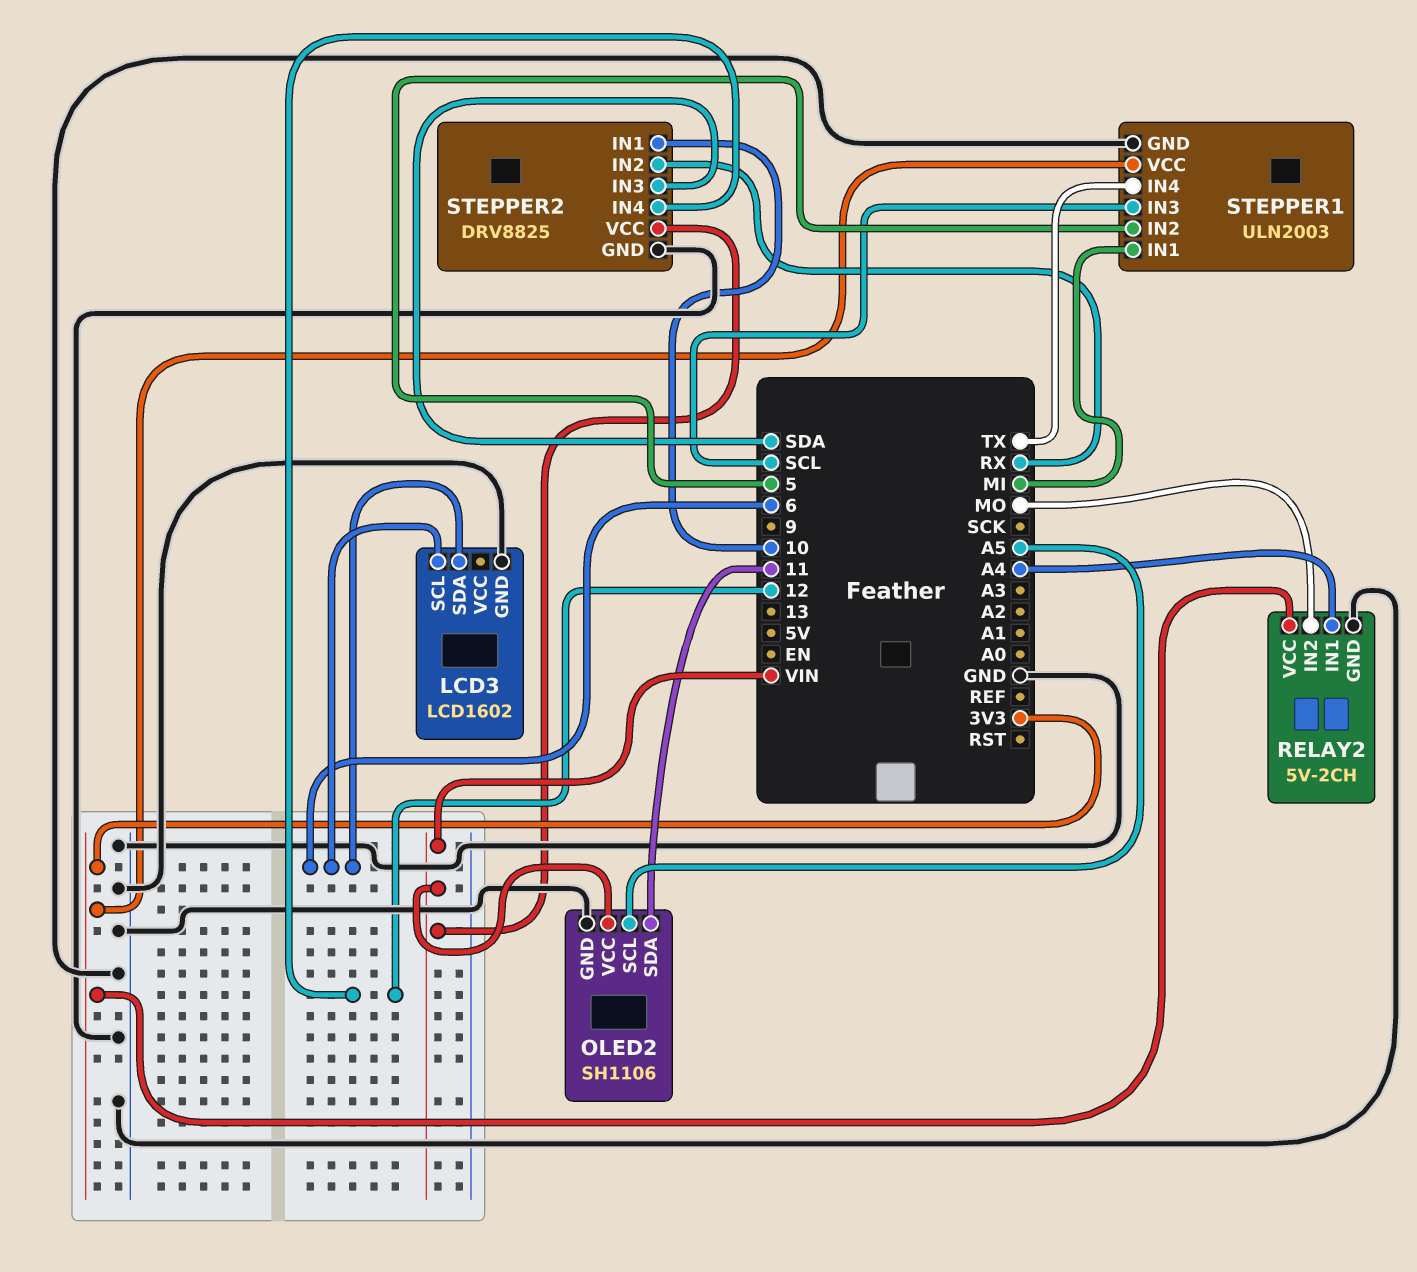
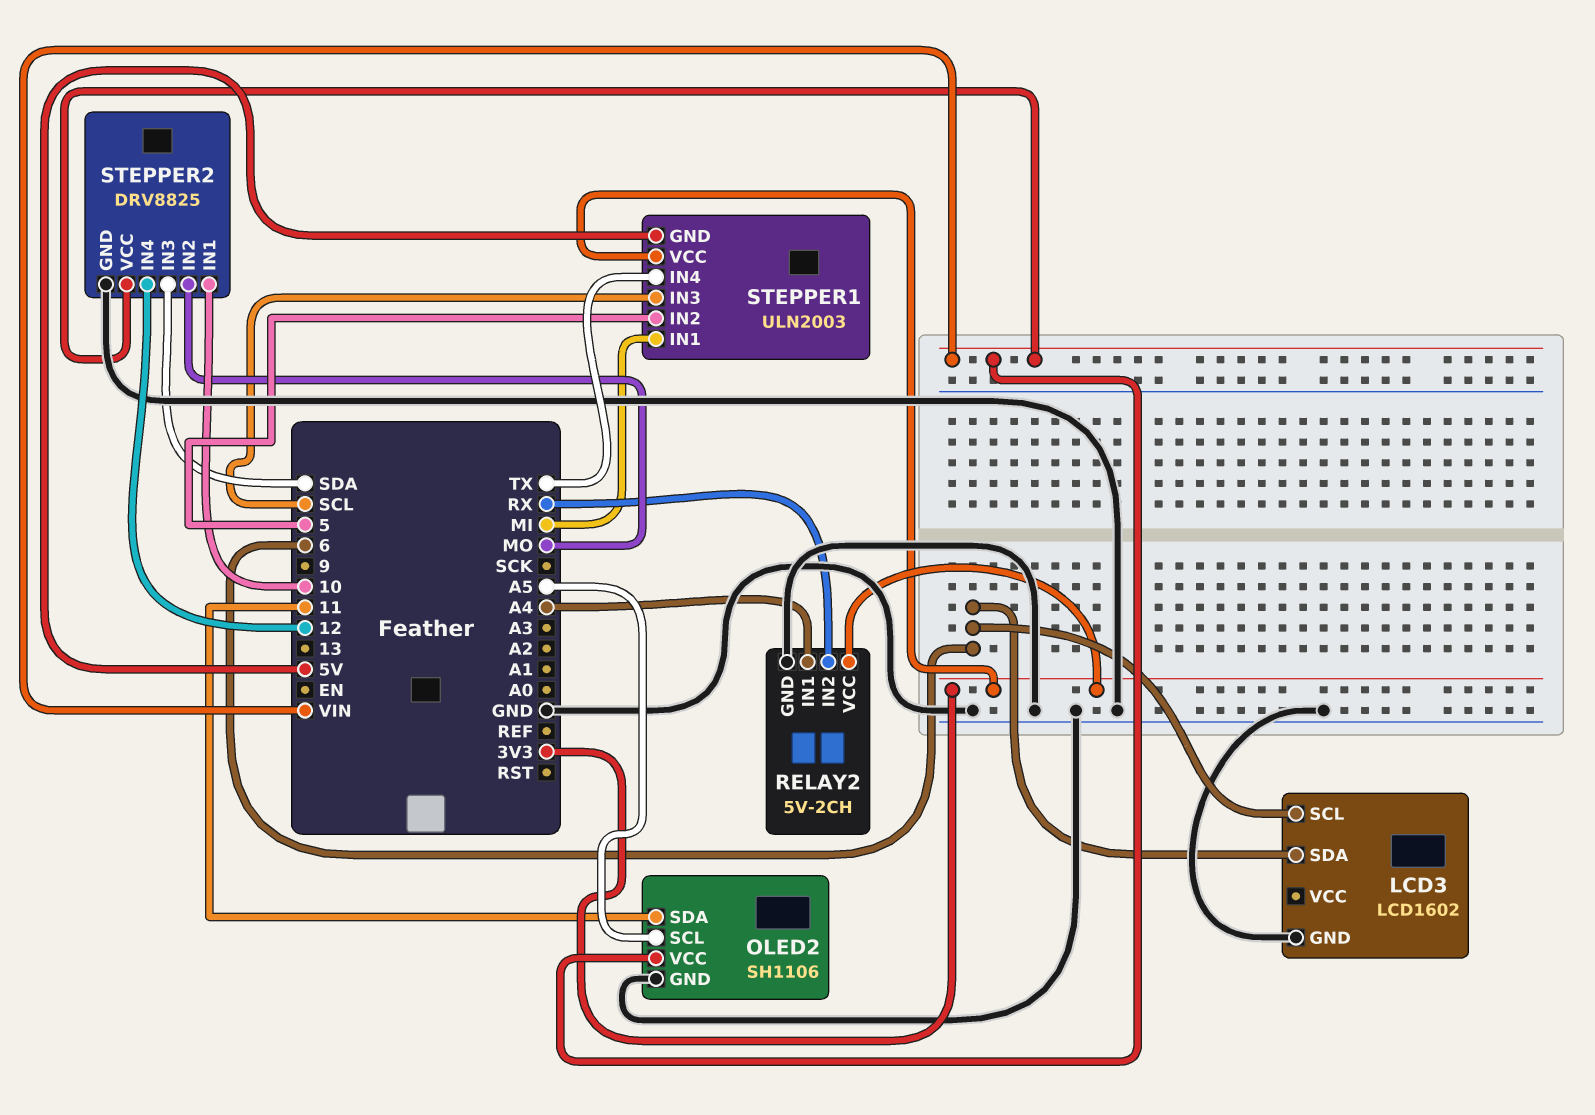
RELAY2 pin IN2: MO -> RX
STEPPER1 pin GND: GND -> 5V
STEPPER2 pin IN2: RX -> MO

